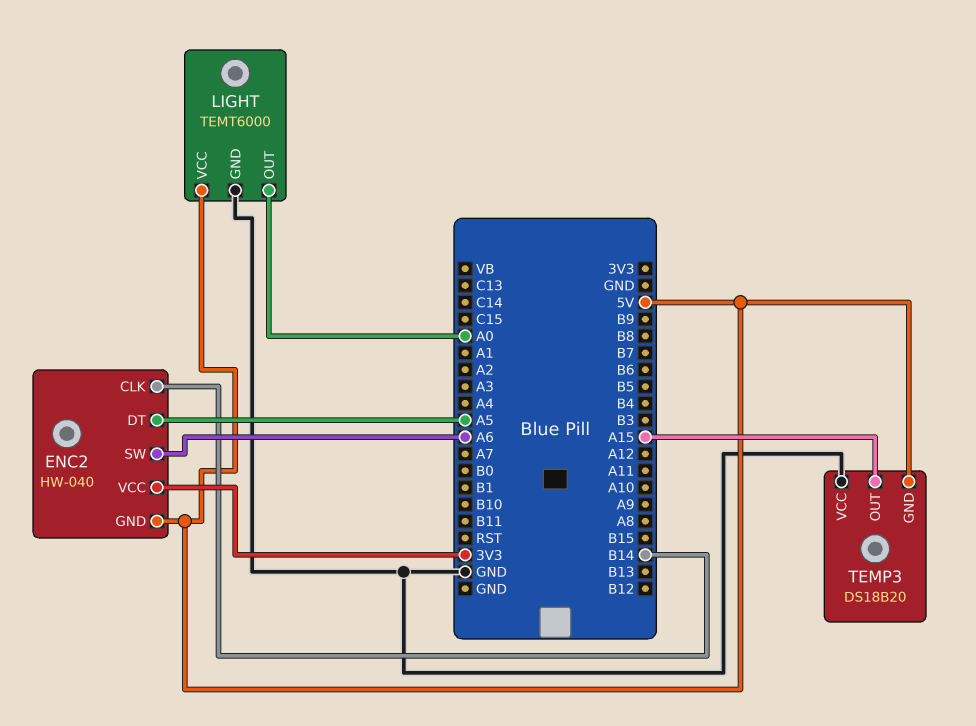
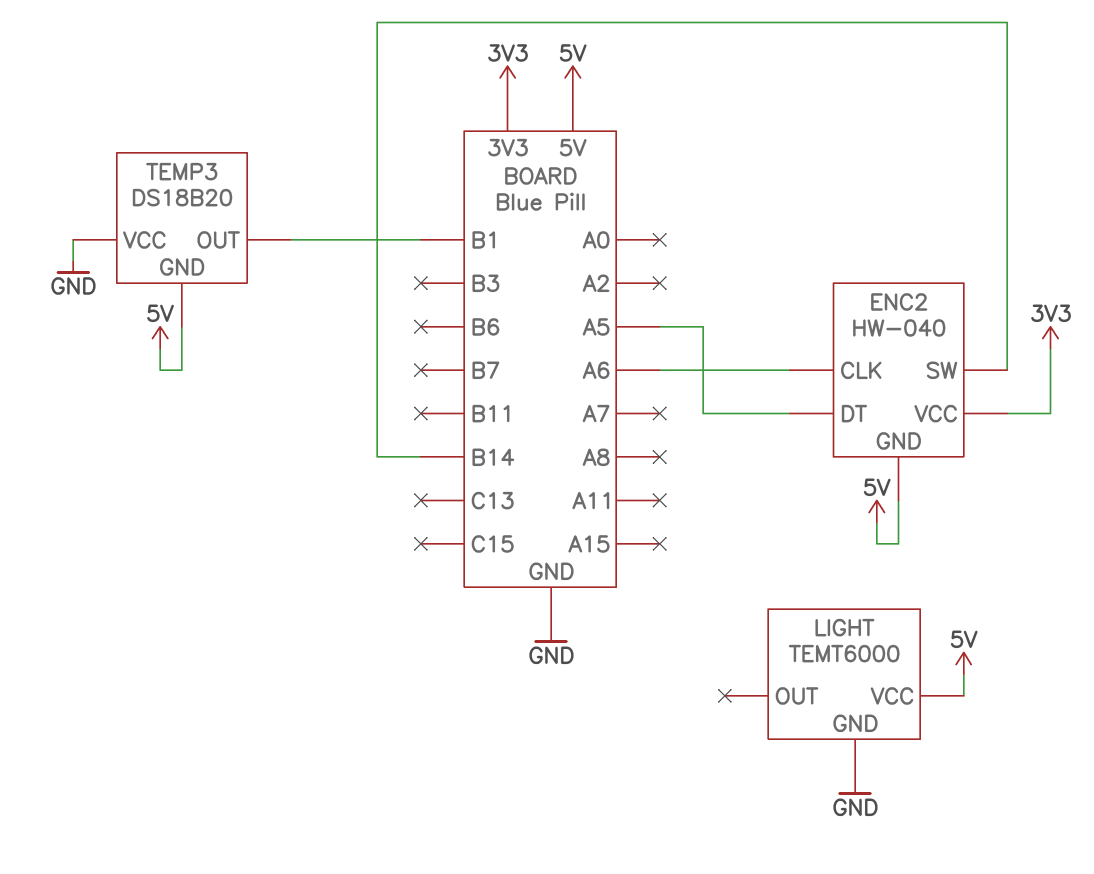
ENC2 pin CLK: B14 -> A6
ENC2 pin SW: A6 -> B14
LIGHT pin OUT: A0 -> none
TEMP3 pin OUT: A15 -> B1

